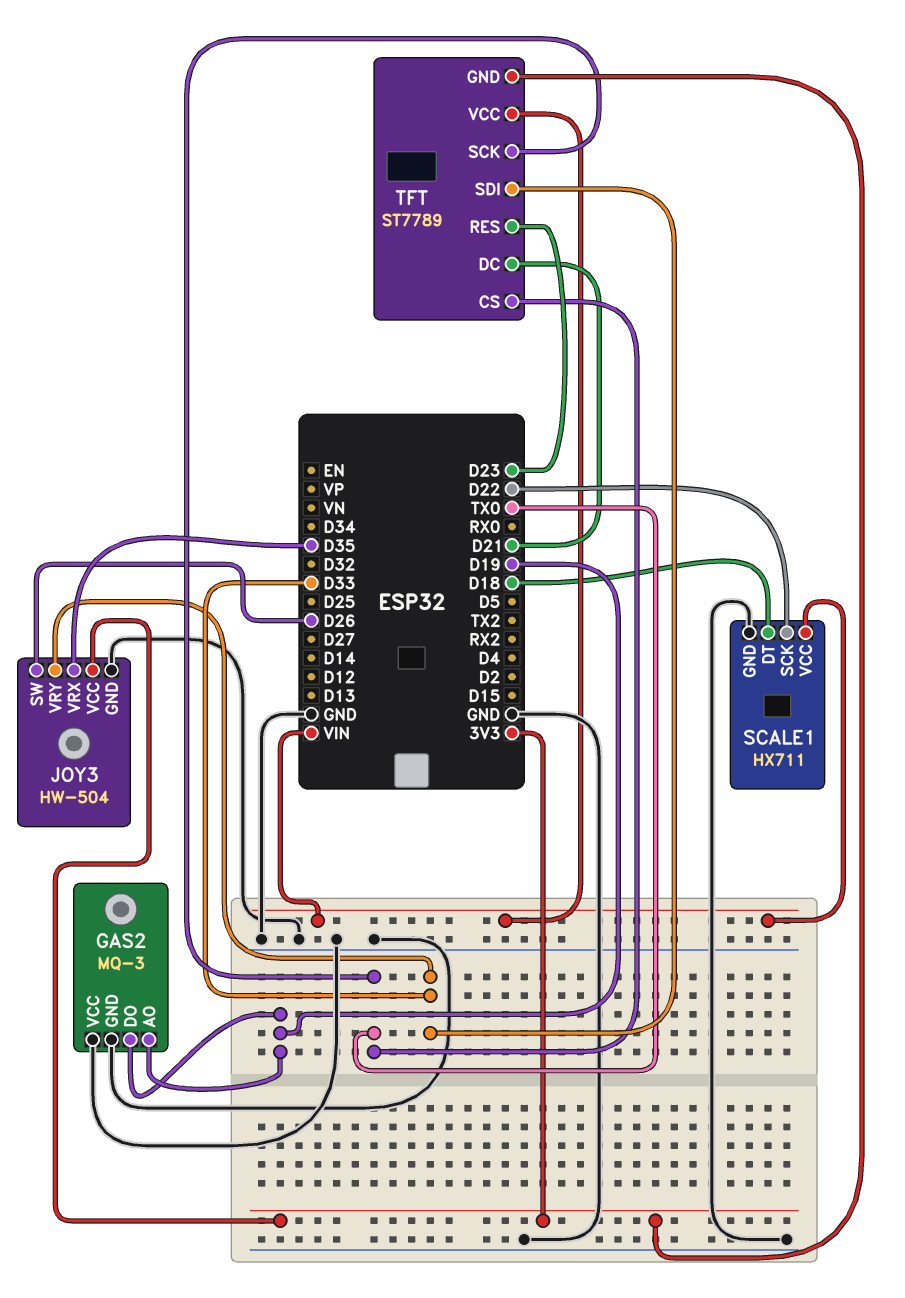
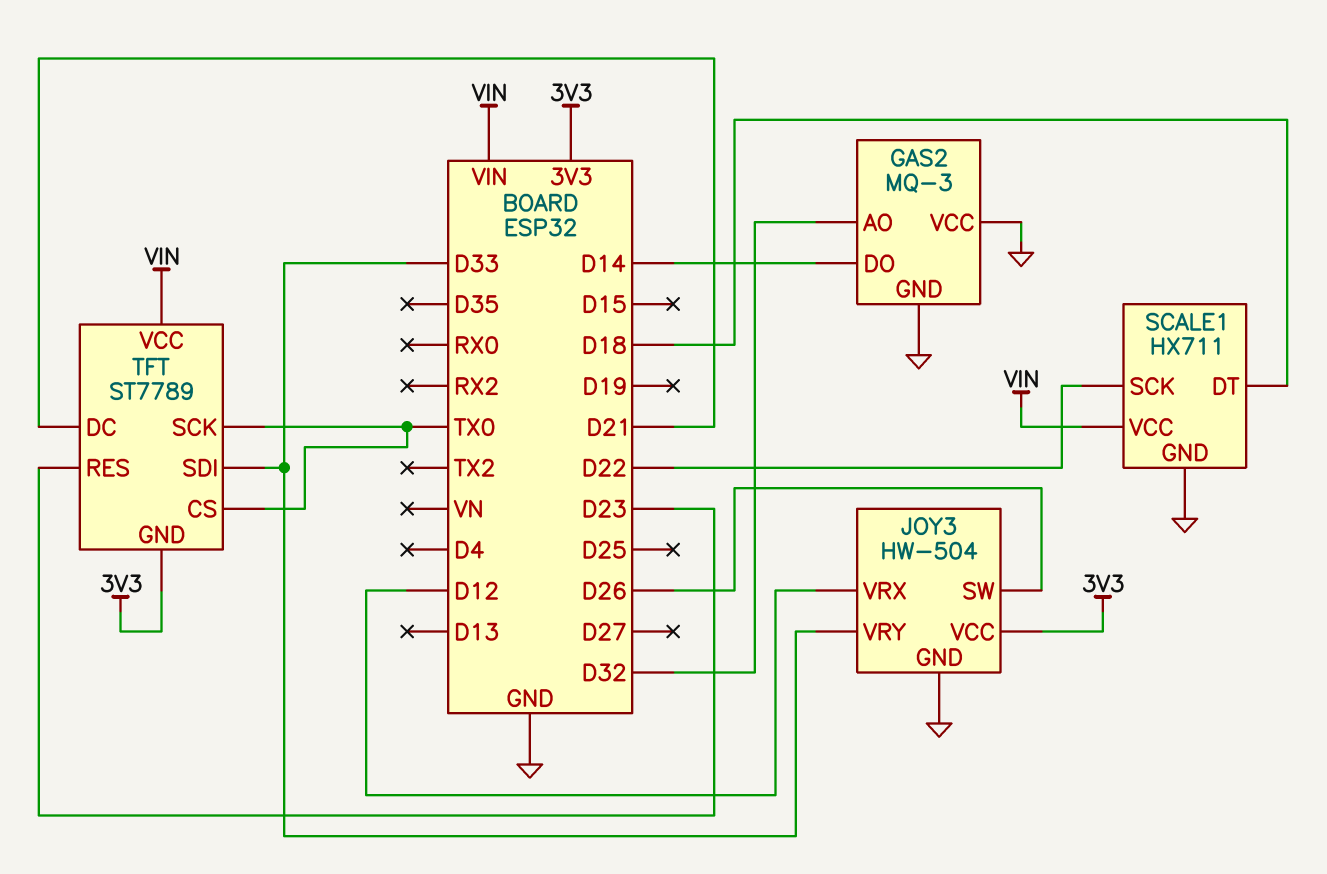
GAS2 pin AO: D19 -> D32
GAS2 pin DO: D19 -> D14
JOY3 pin VRX: D35 -> D12

